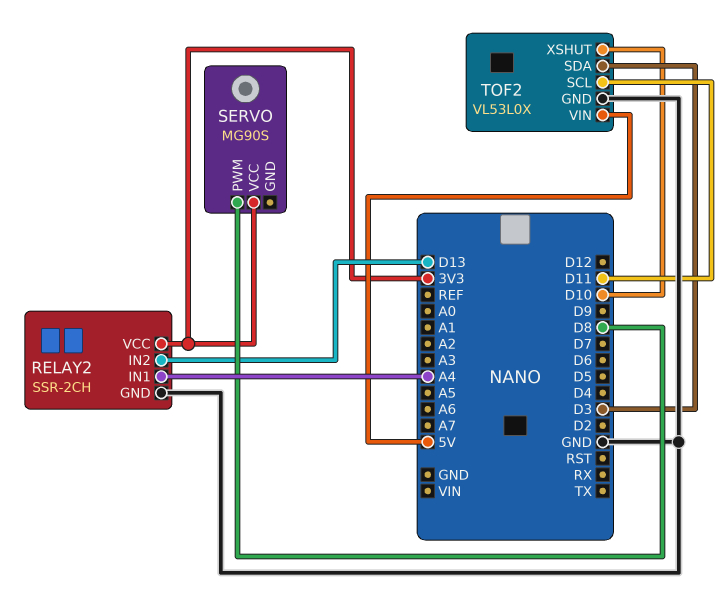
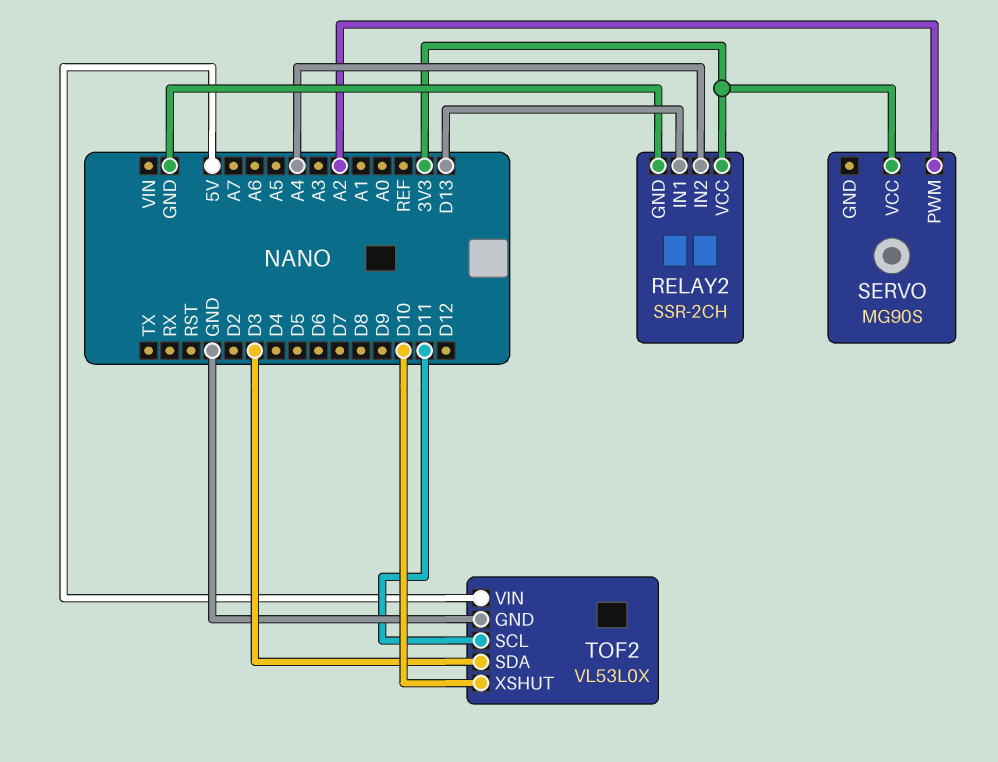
RELAY2 pin IN1: A4 -> D13
RELAY2 pin IN2: D13 -> A4
SERVO pin PWM: D8 -> A2

